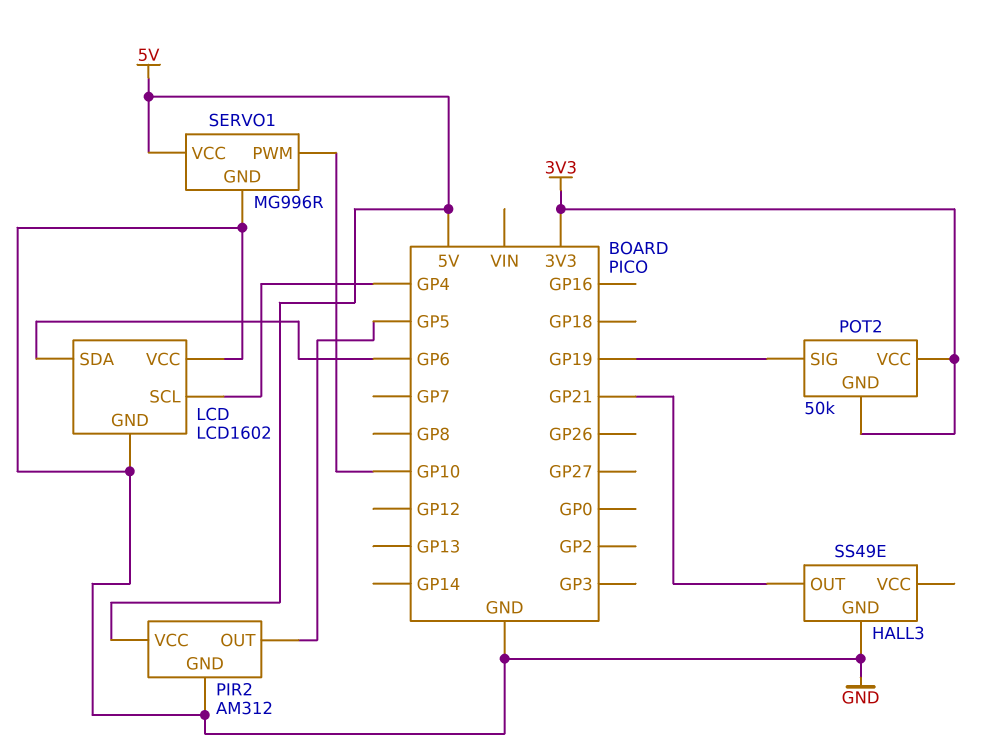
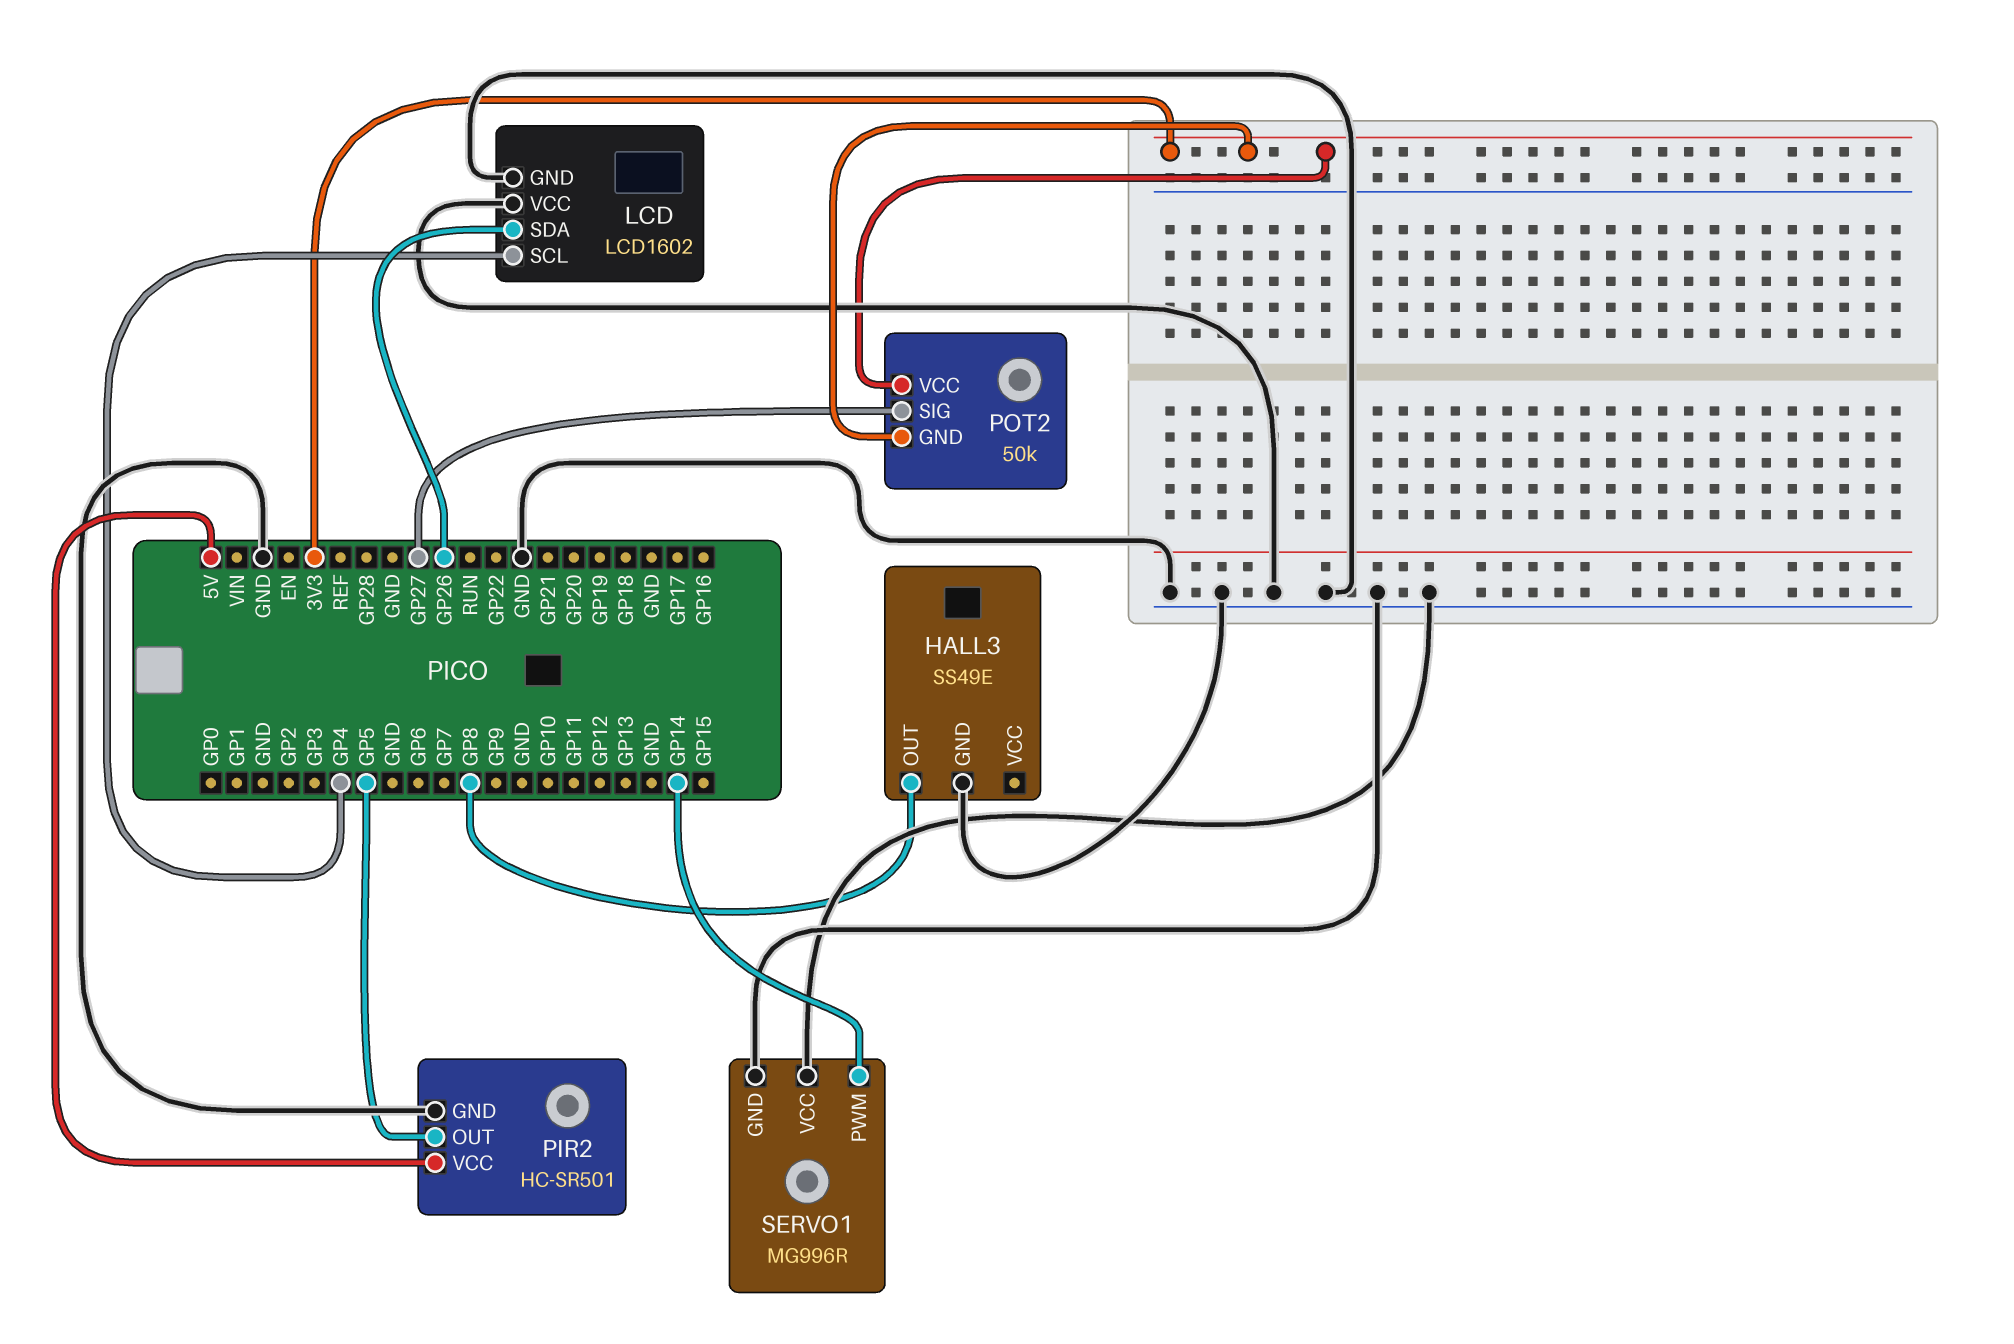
HALL3 pin OUT: GP21 -> GP8
LCD pin SDA: GP6 -> GP26
PIR2: AM312 -> HC-SR501
POT2 pin SIG: GP19 -> GP27
SERVO1 pin PWM: GP10 -> GP14
SERVO1 pin VCC: 5V -> GND

